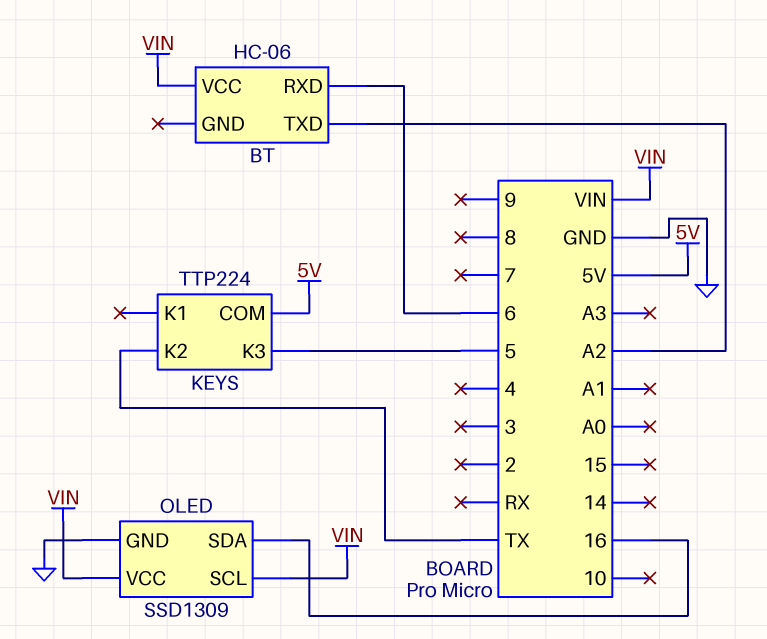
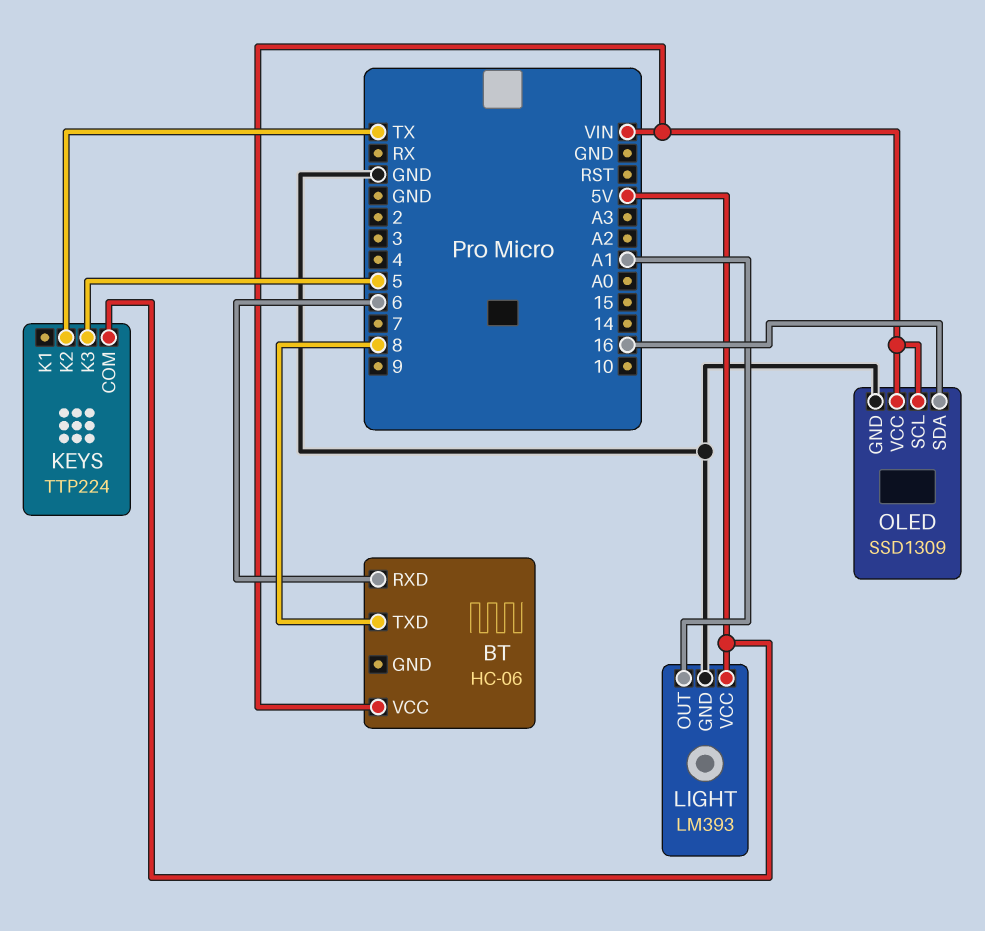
BT pin TXD: A2 -> 8
LIGHT: none -> LM393
LIGHT pin GND: none -> GND
LIGHT pin OUT: none -> A1
LIGHT pin VCC: none -> 5V

